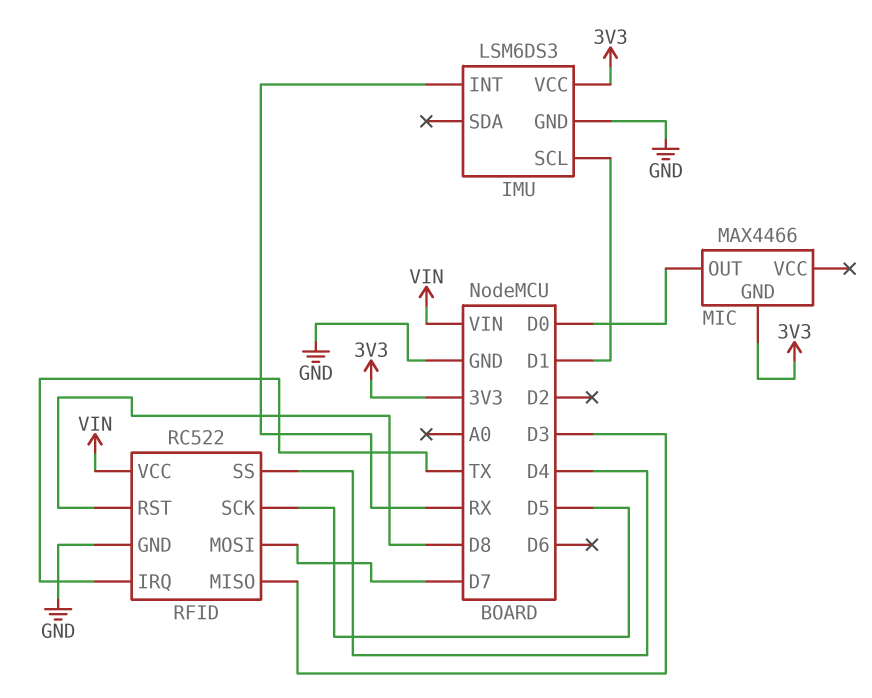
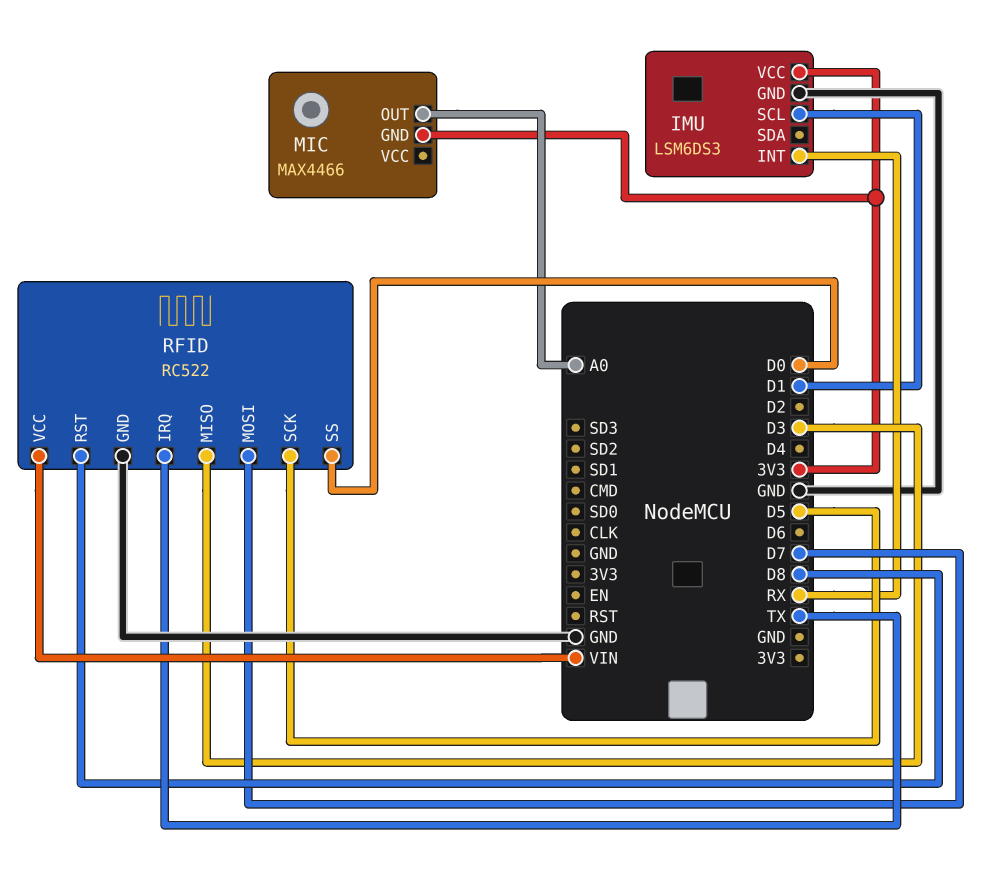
MIC pin OUT: D0 -> A0
RFID pin SS: D4 -> D0

